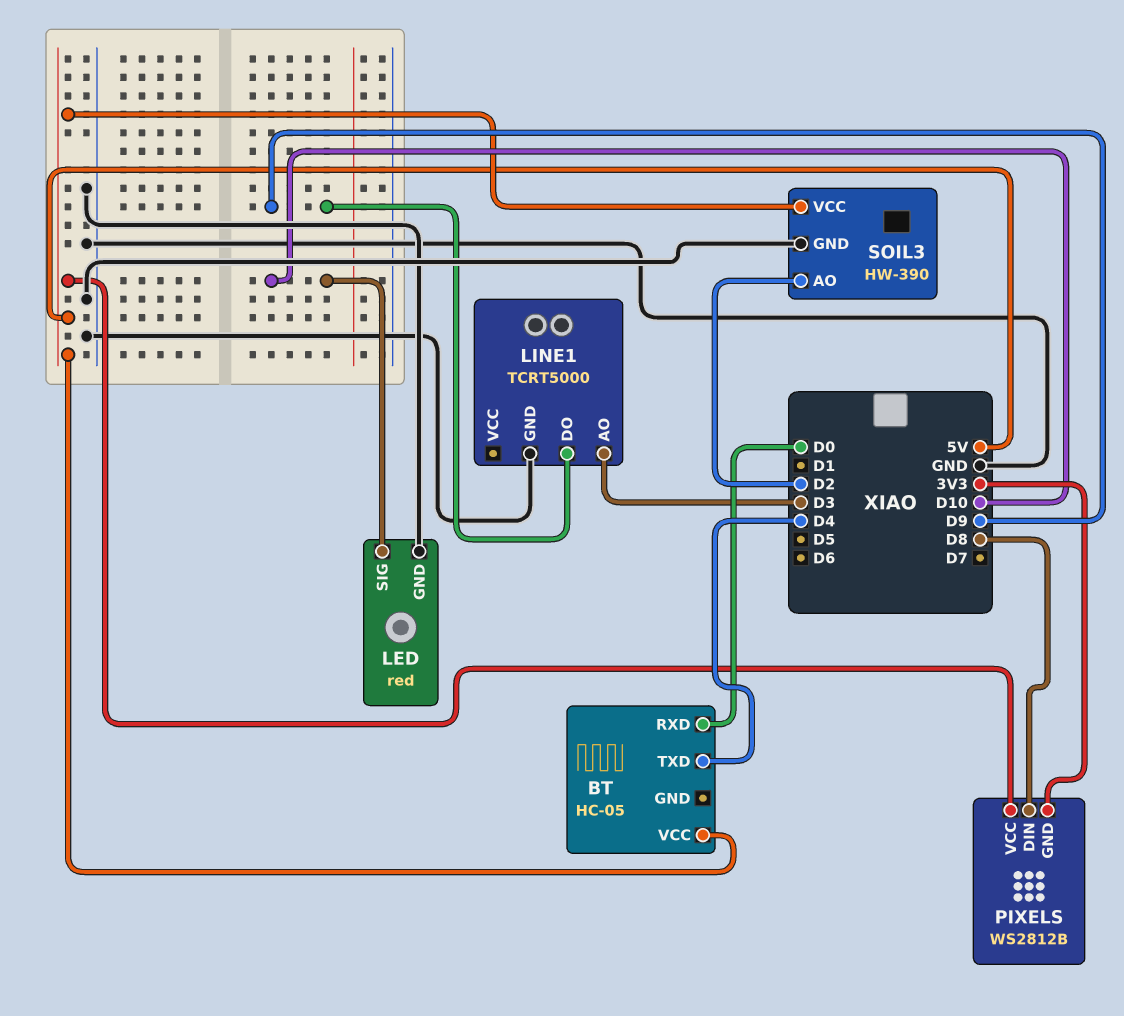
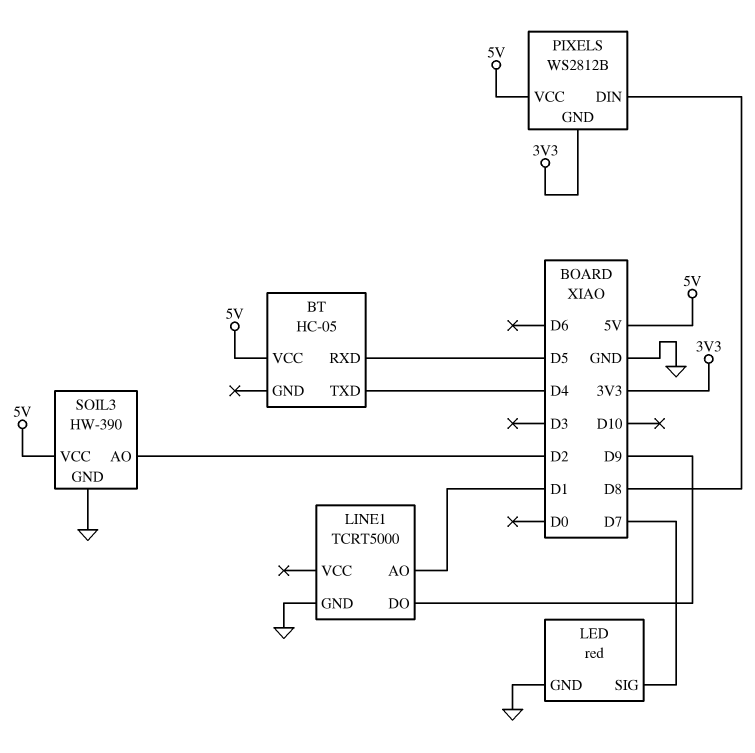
BT pin RXD: D0 -> D5
LED pin SIG: D10 -> D7
LINE1 pin AO: D3 -> D1

